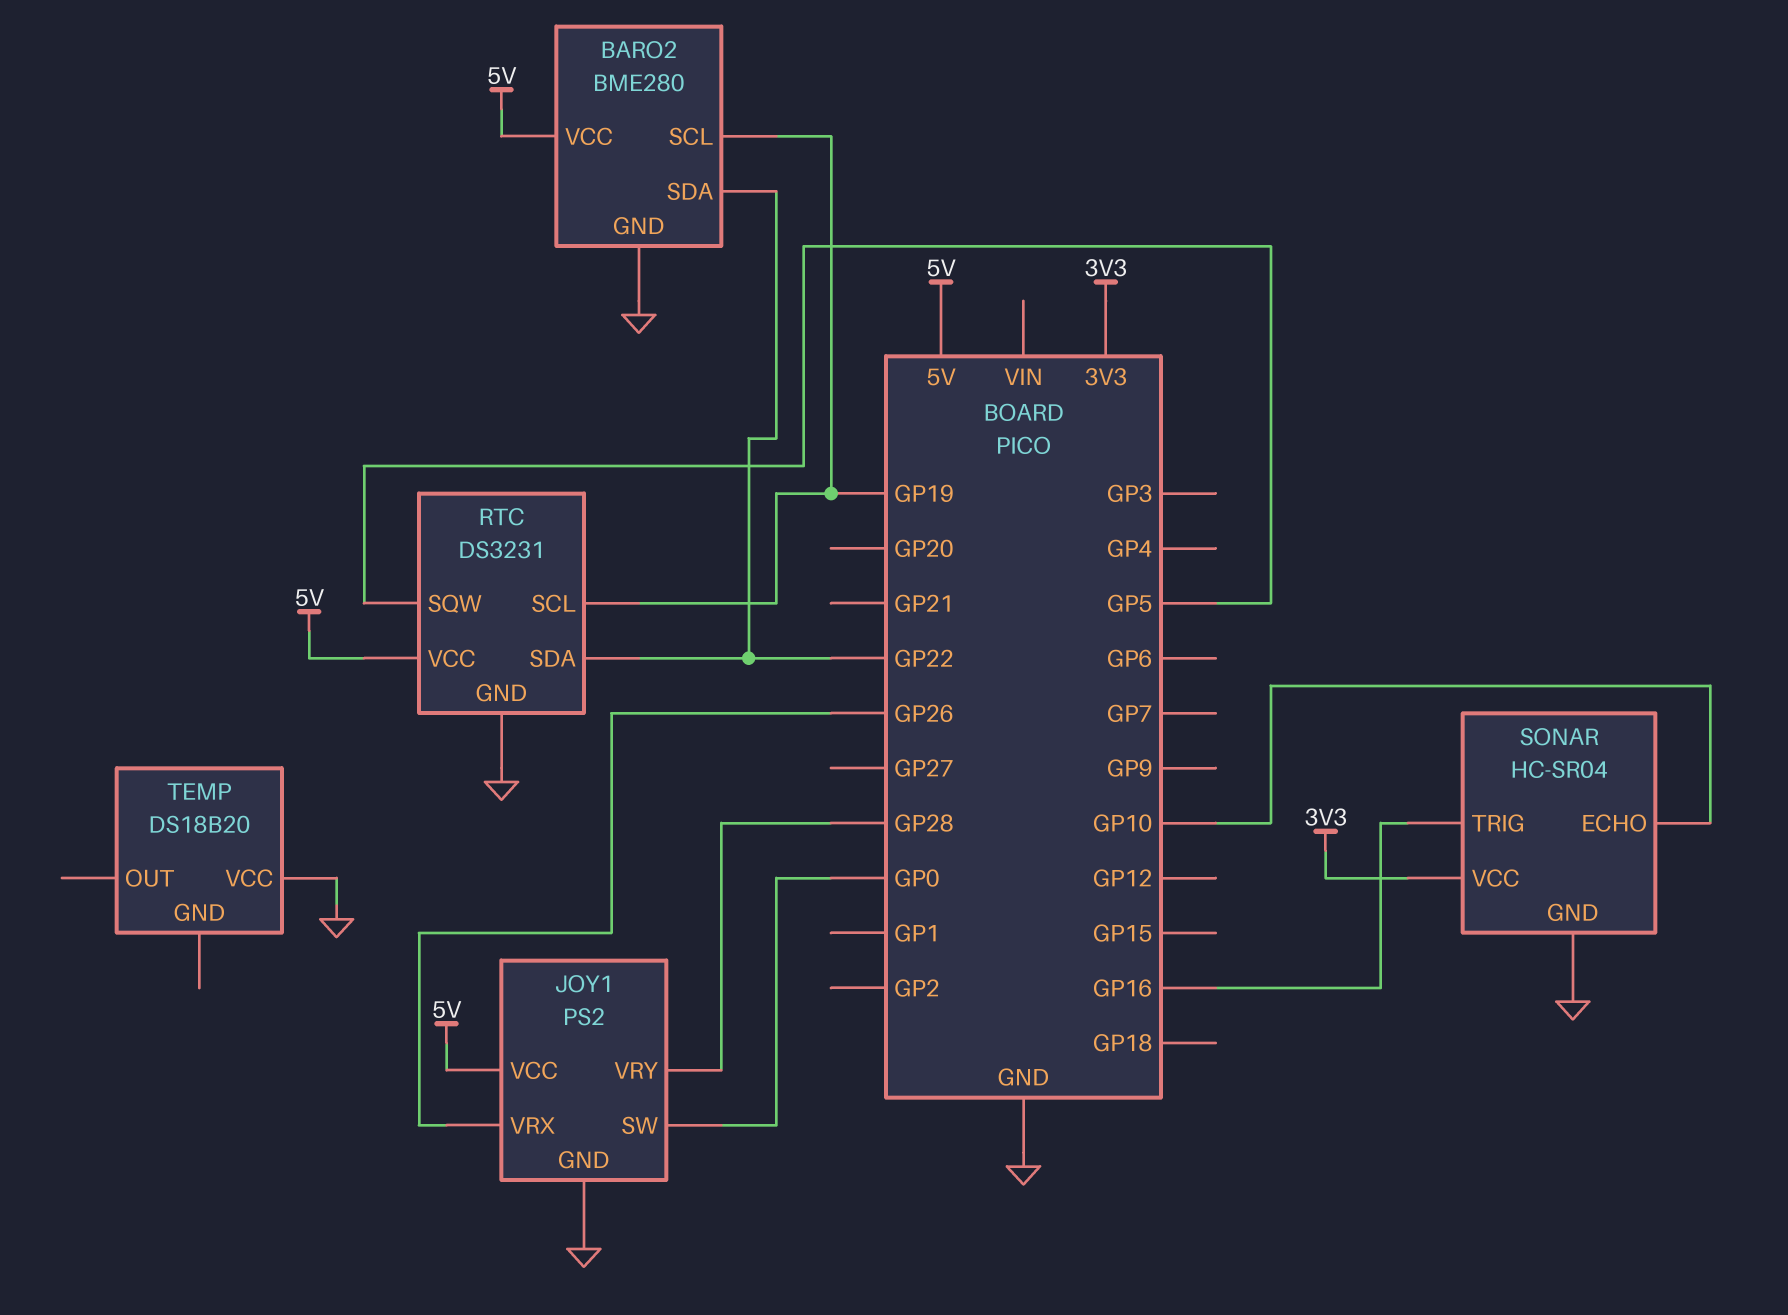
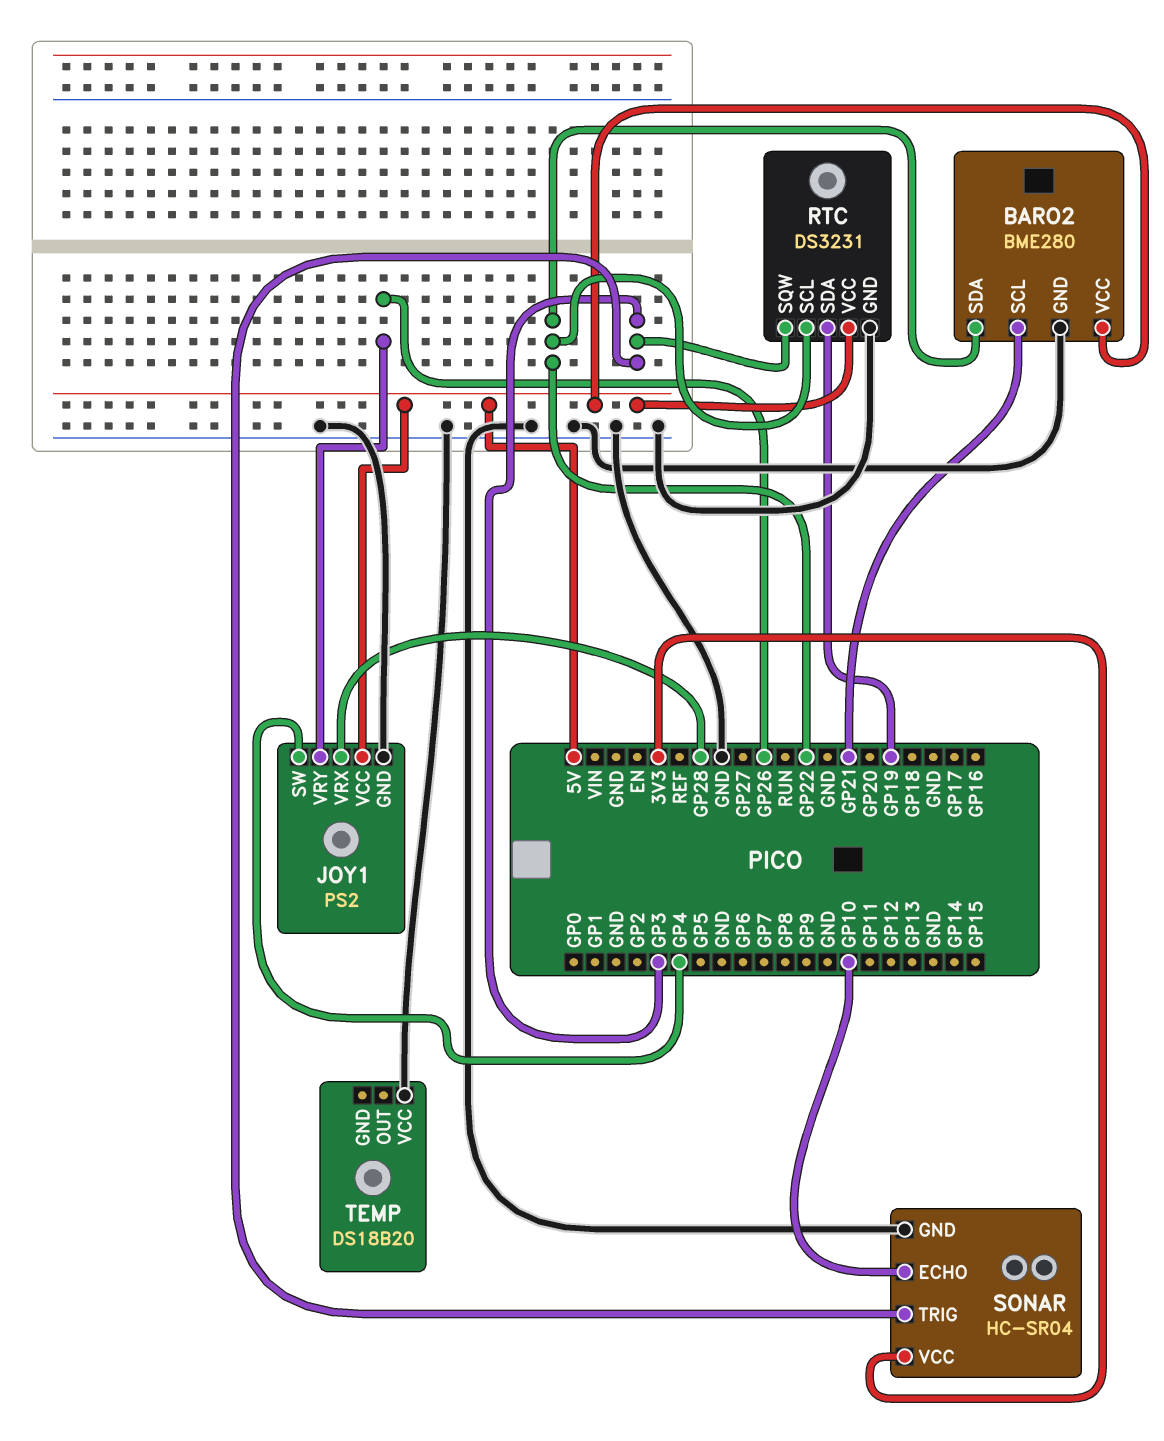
BARO2 pin SCL: GP19 -> GP21
JOY1 pin SW: GP0 -> GP4
JOY1 pin VRX: GP26 -> GP28
JOY1 pin VRY: GP28 -> GP26
RTC pin SCL: GP19 -> GP22
RTC pin SDA: GP22 -> GP19
RTC pin SQW: GP5 -> GP3
SONAR pin TRIG: GP16 -> GP3

